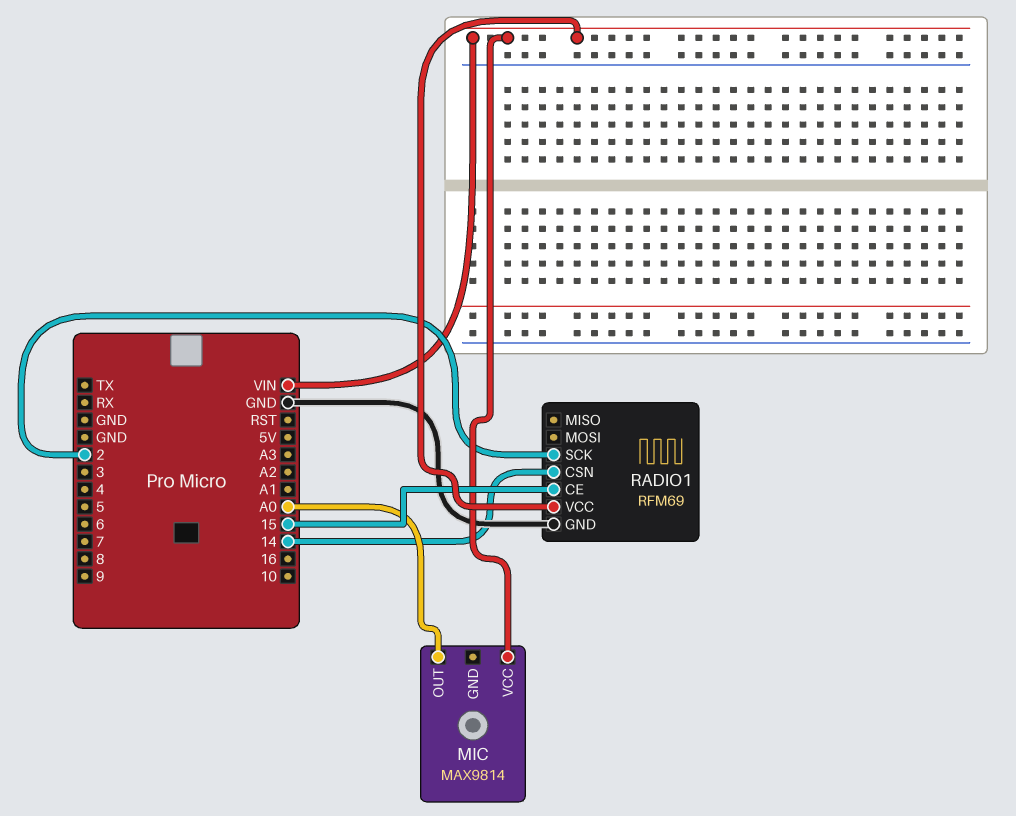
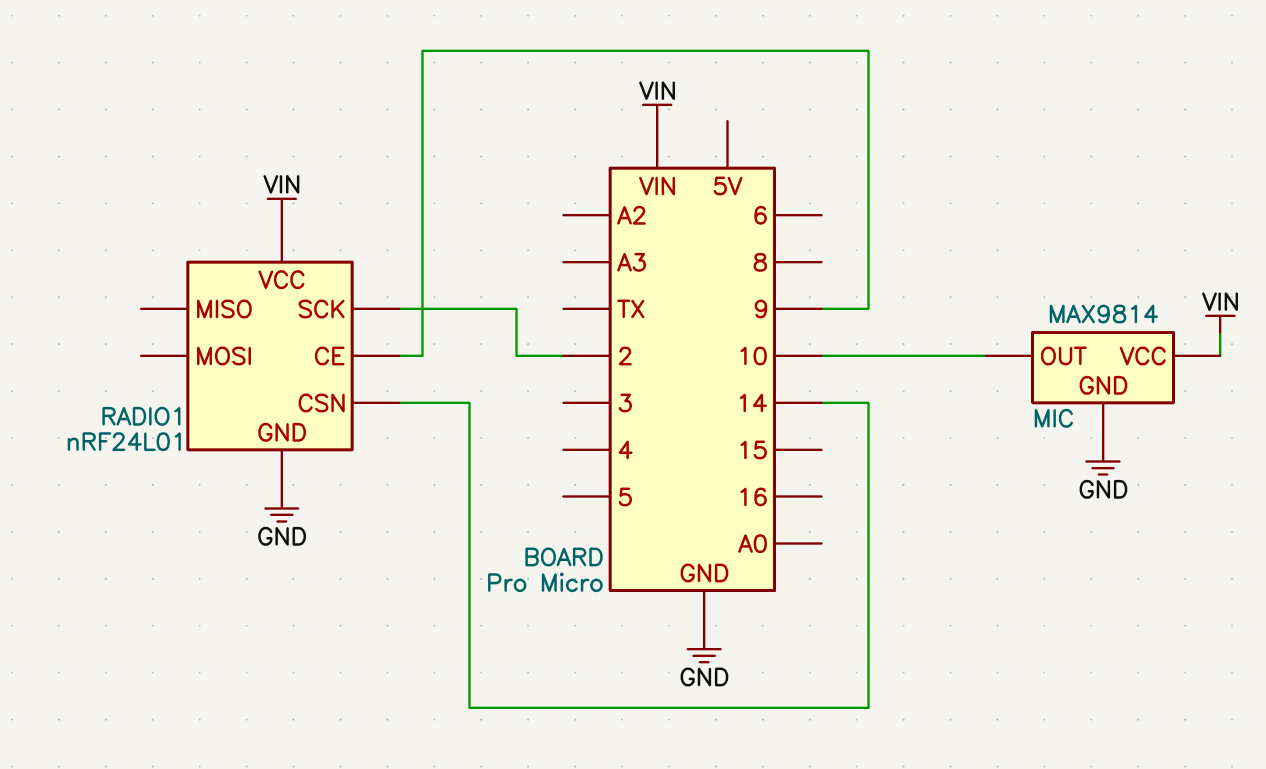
MIC pin GND: none -> GND
MIC pin OUT: A0 -> 10
RADIO1: RFM69 -> nRF24L01
RADIO1 pin CE: 15 -> 9

